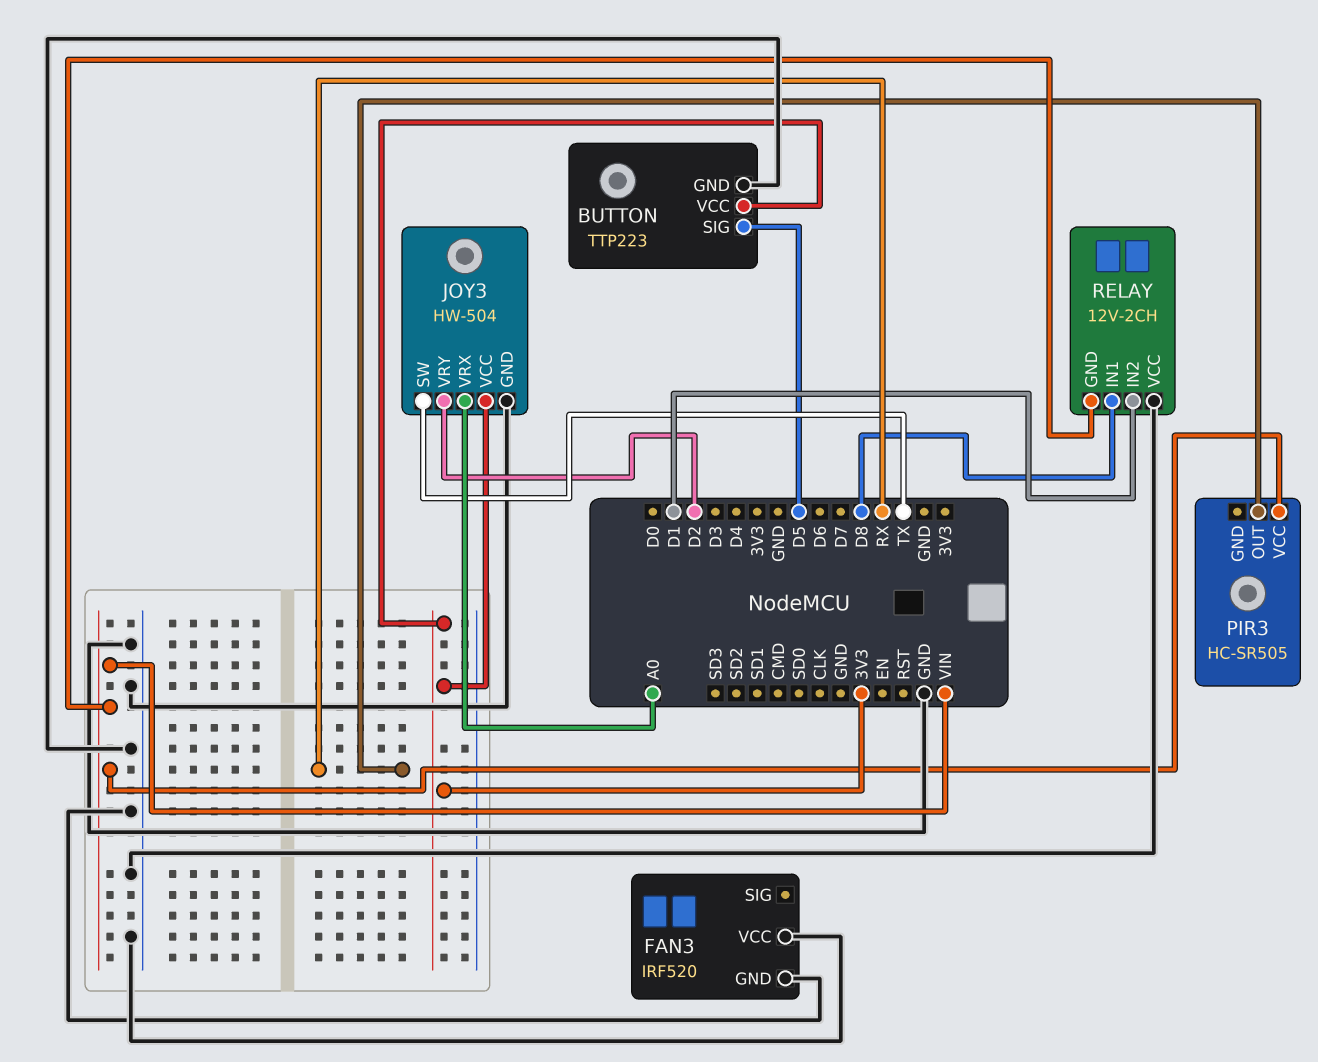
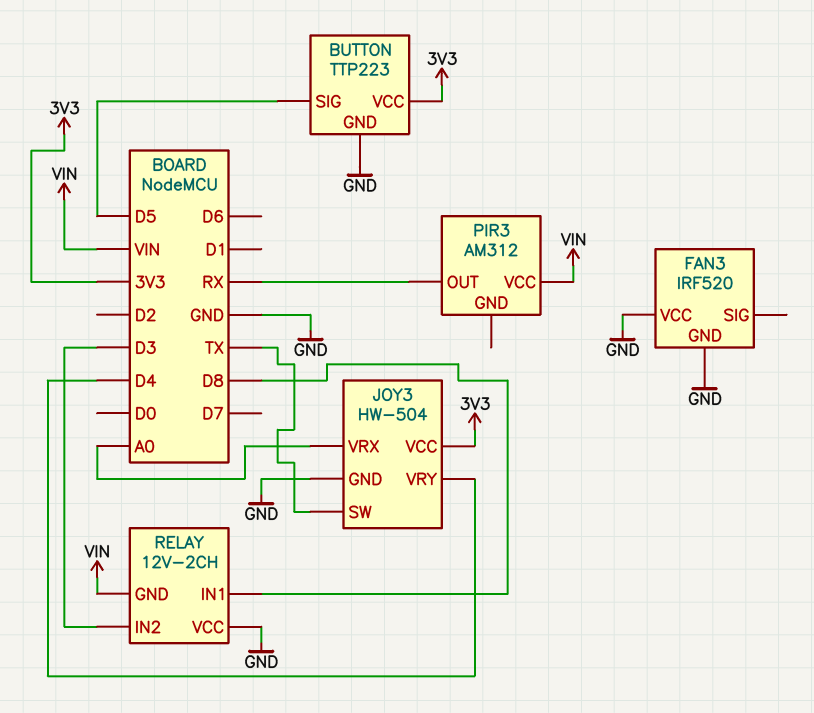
JOY3 pin VRY: D2 -> D4
PIR3: HC-SR505 -> AM312
RELAY pin IN2: D1 -> D3

